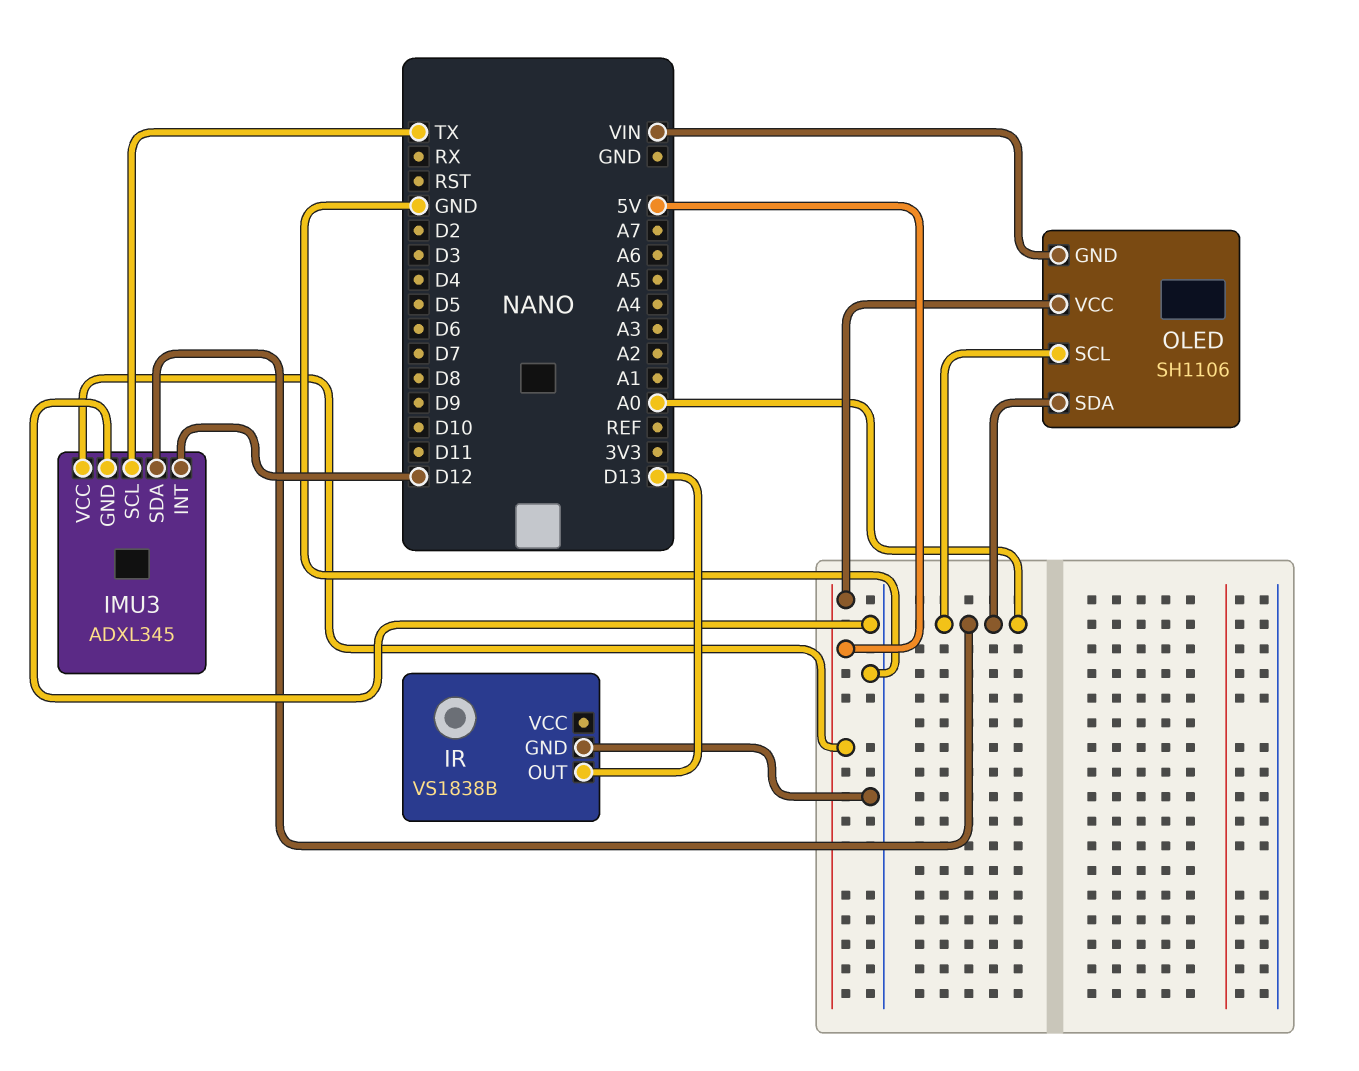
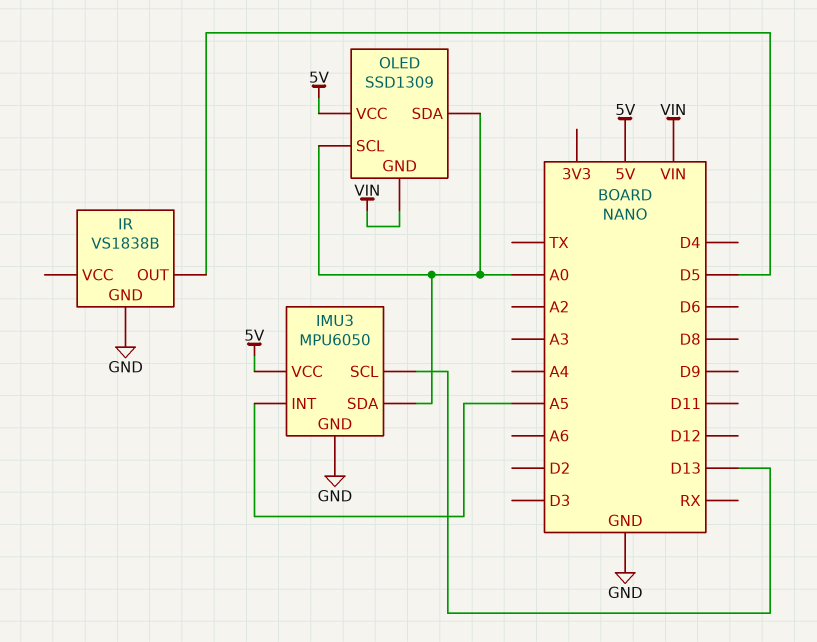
IMU3: ADXL345 -> MPU6050
IMU3 pin INT: D12 -> A5
IMU3 pin SCL: TX -> D13
IR pin OUT: D13 -> D5
OLED: SH1106 -> SSD1309

